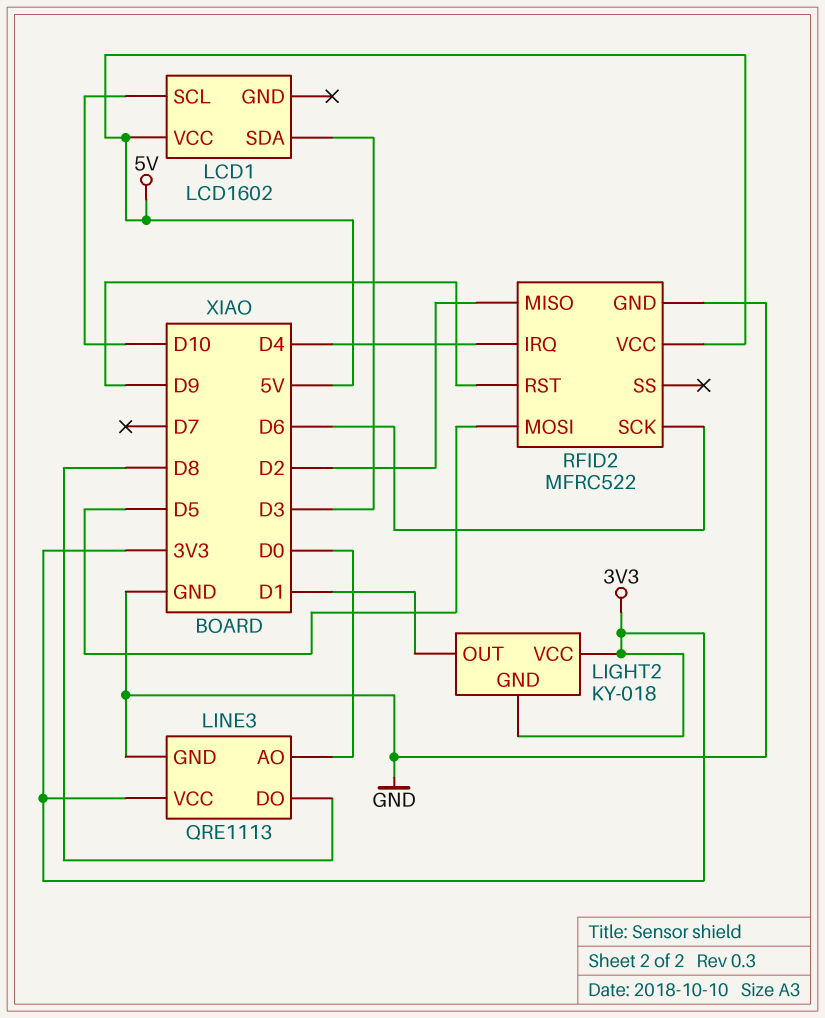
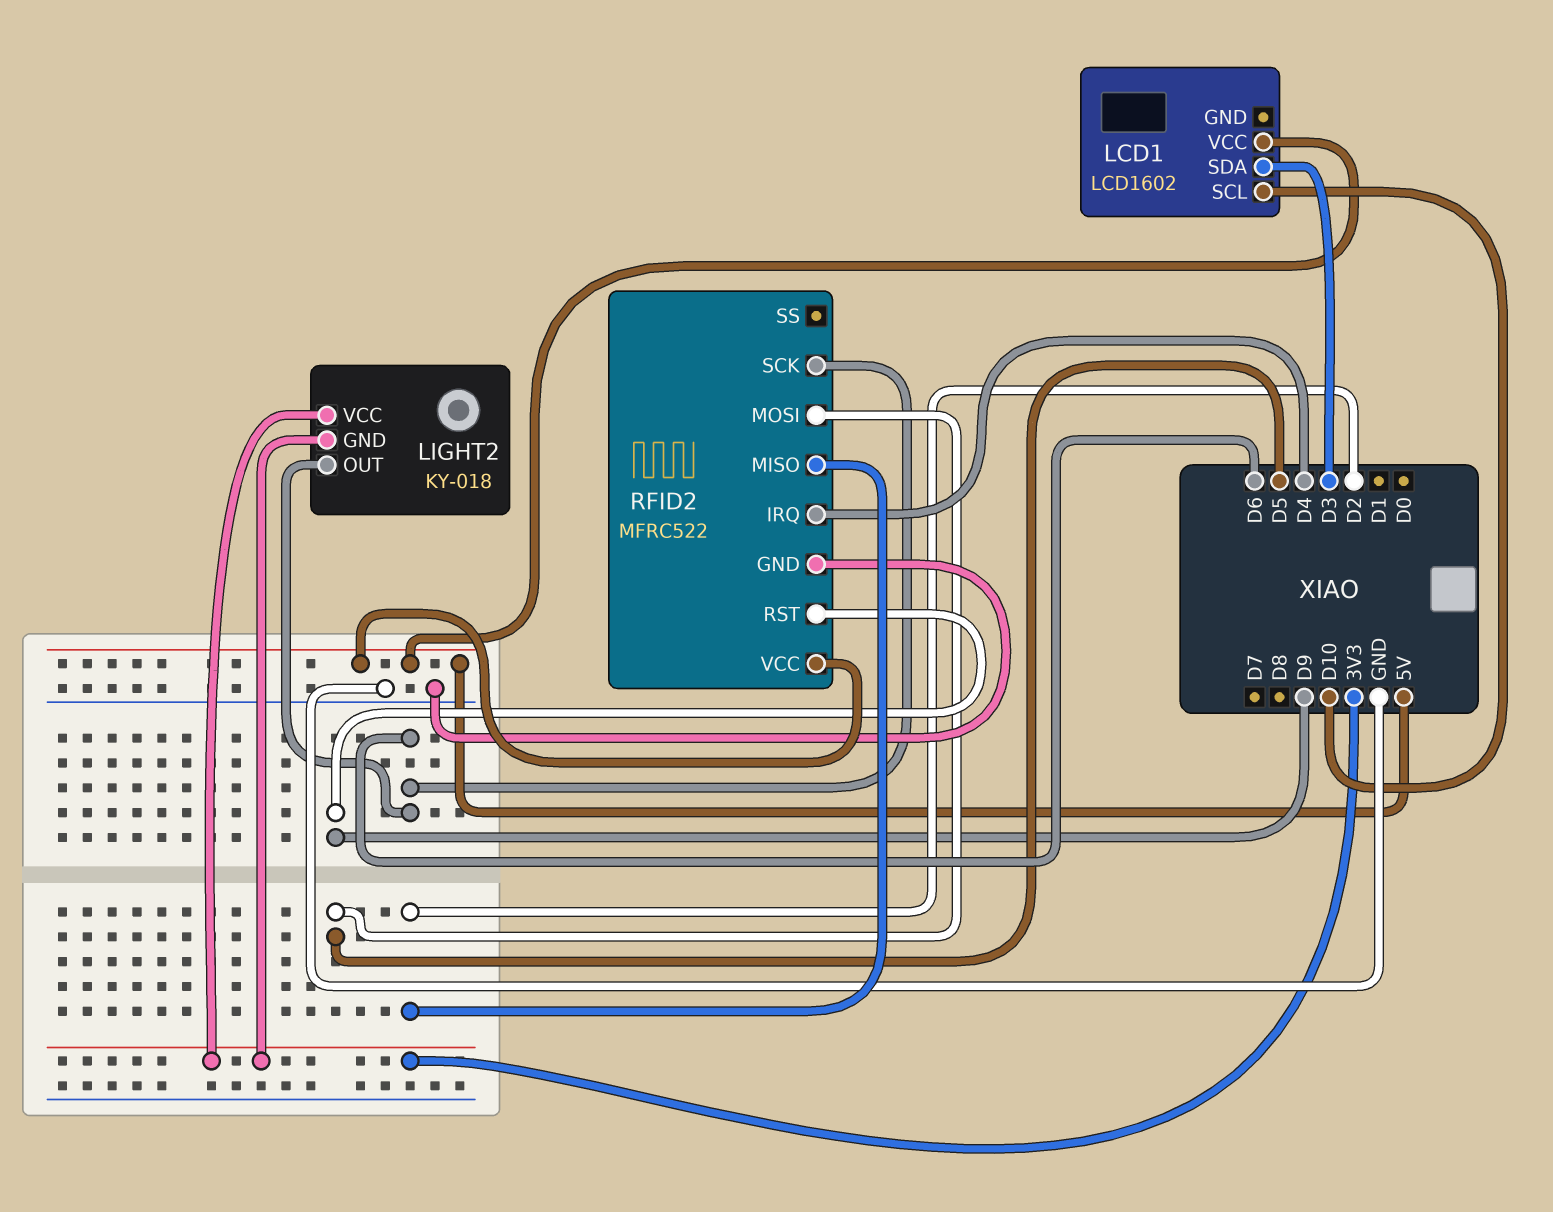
LIGHT2 pin OUT: D1 -> D6
LINE3: QRE1113 -> none
LINE3 pin AO: D0 -> none
LINE3 pin DO: D8 -> none
LINE3 pin GND: GND -> none
LINE3 pin VCC: 3V3 -> none

